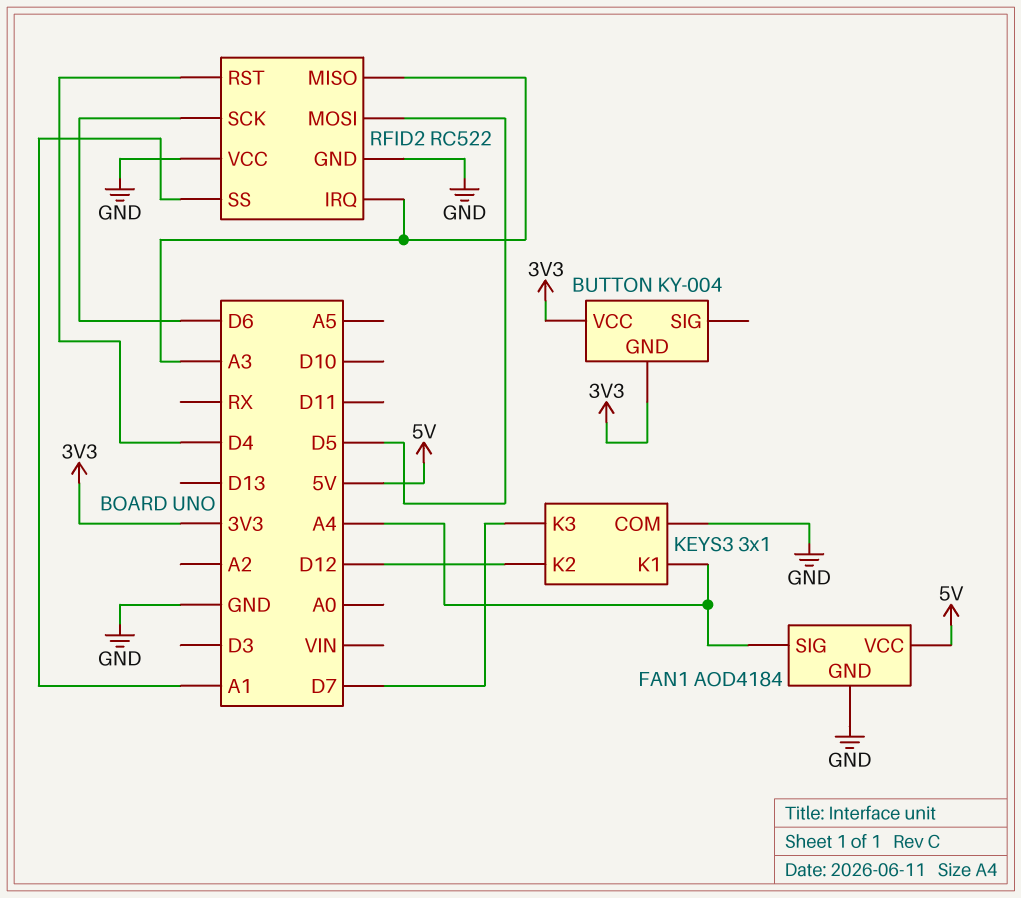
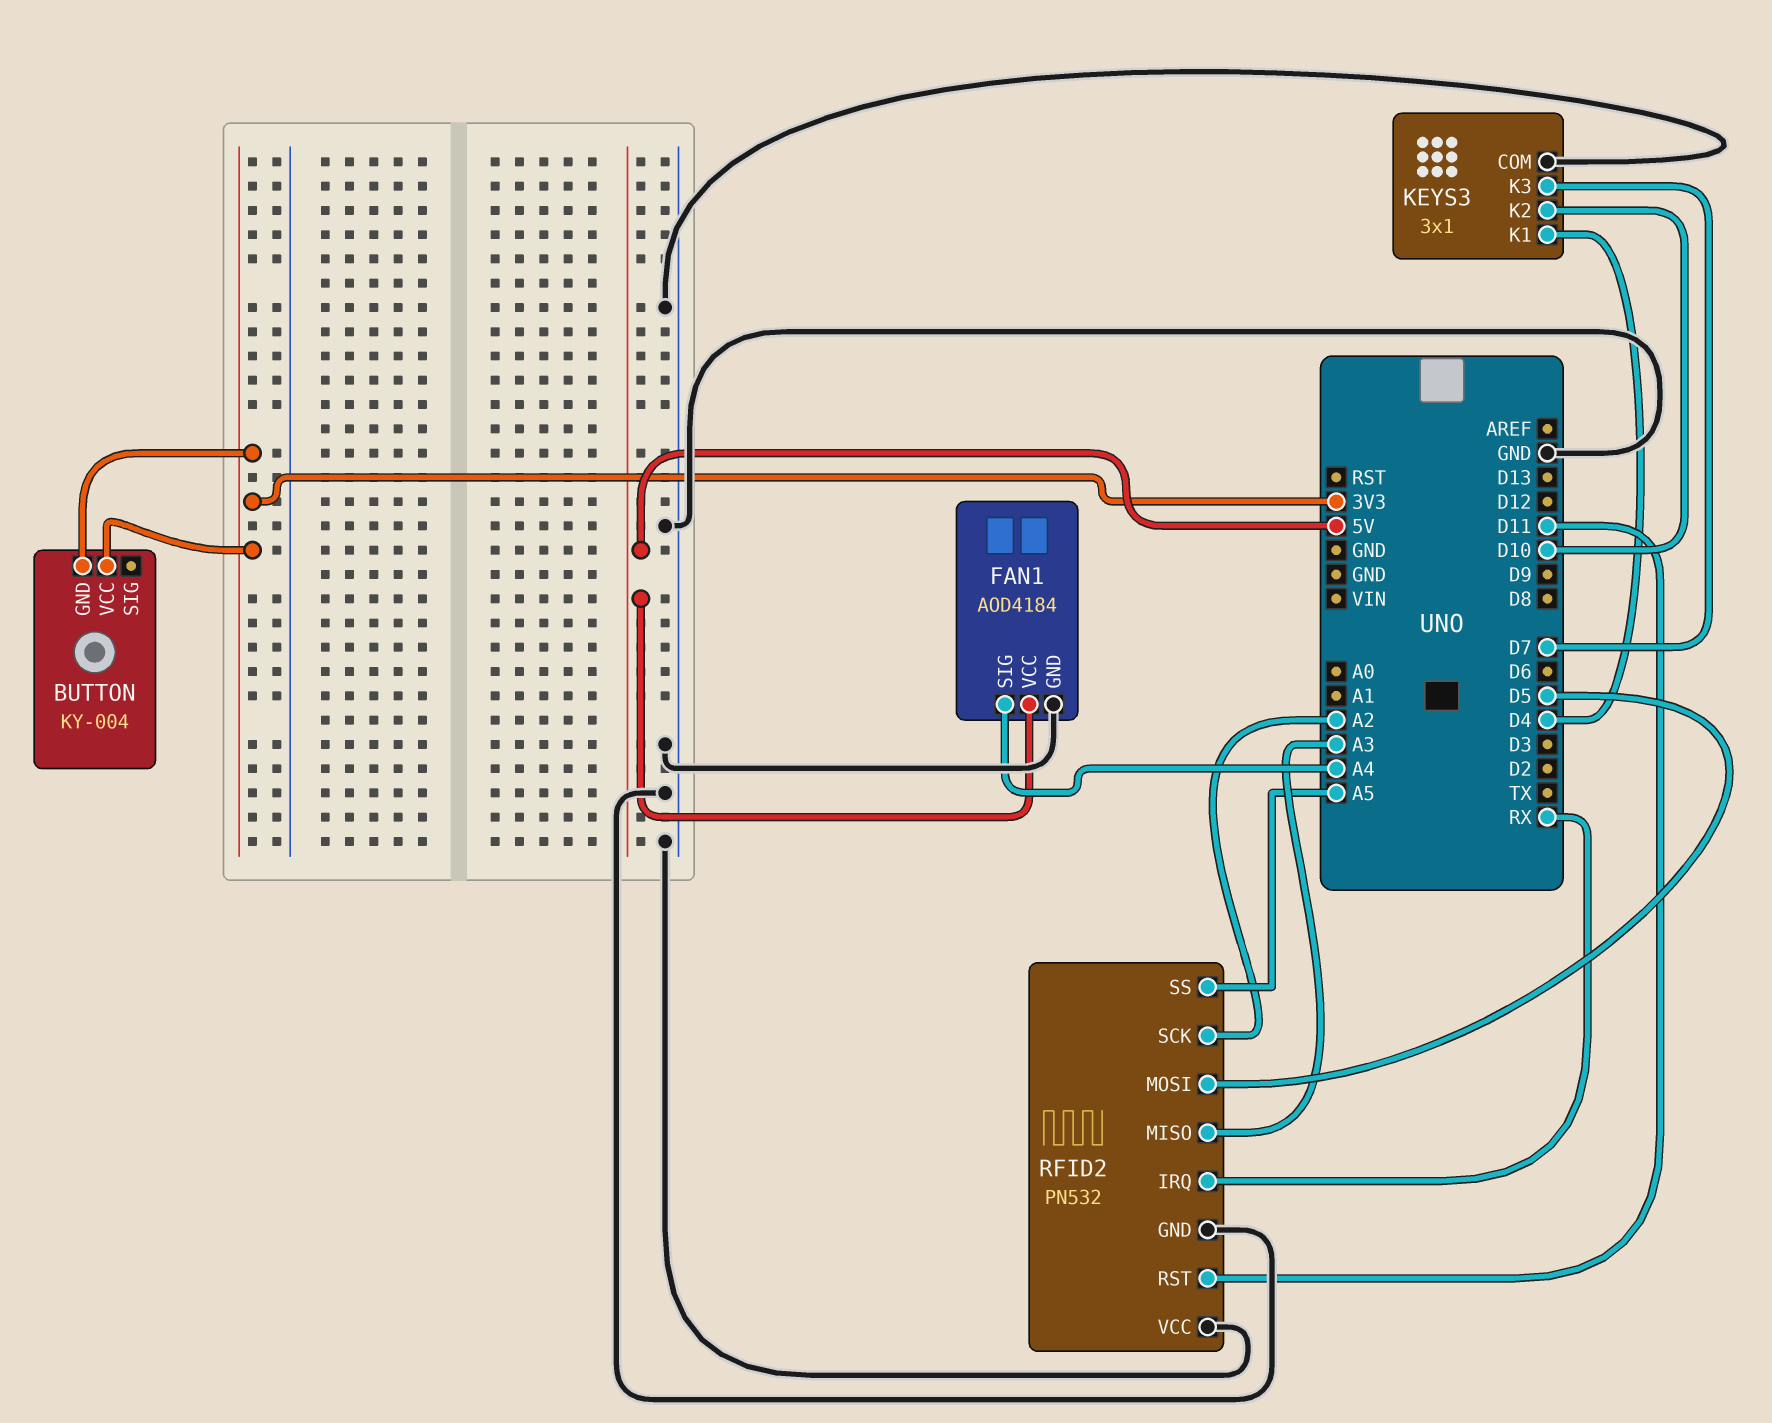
KEYS3 pin K1: A4 -> D4
KEYS3 pin K2: D12 -> D10
RFID2: RC522 -> PN532
RFID2 pin IRQ: A3 -> RX
RFID2 pin RST: D4 -> D11
RFID2 pin SCK: D6 -> A2
RFID2 pin SS: A1 -> A5

